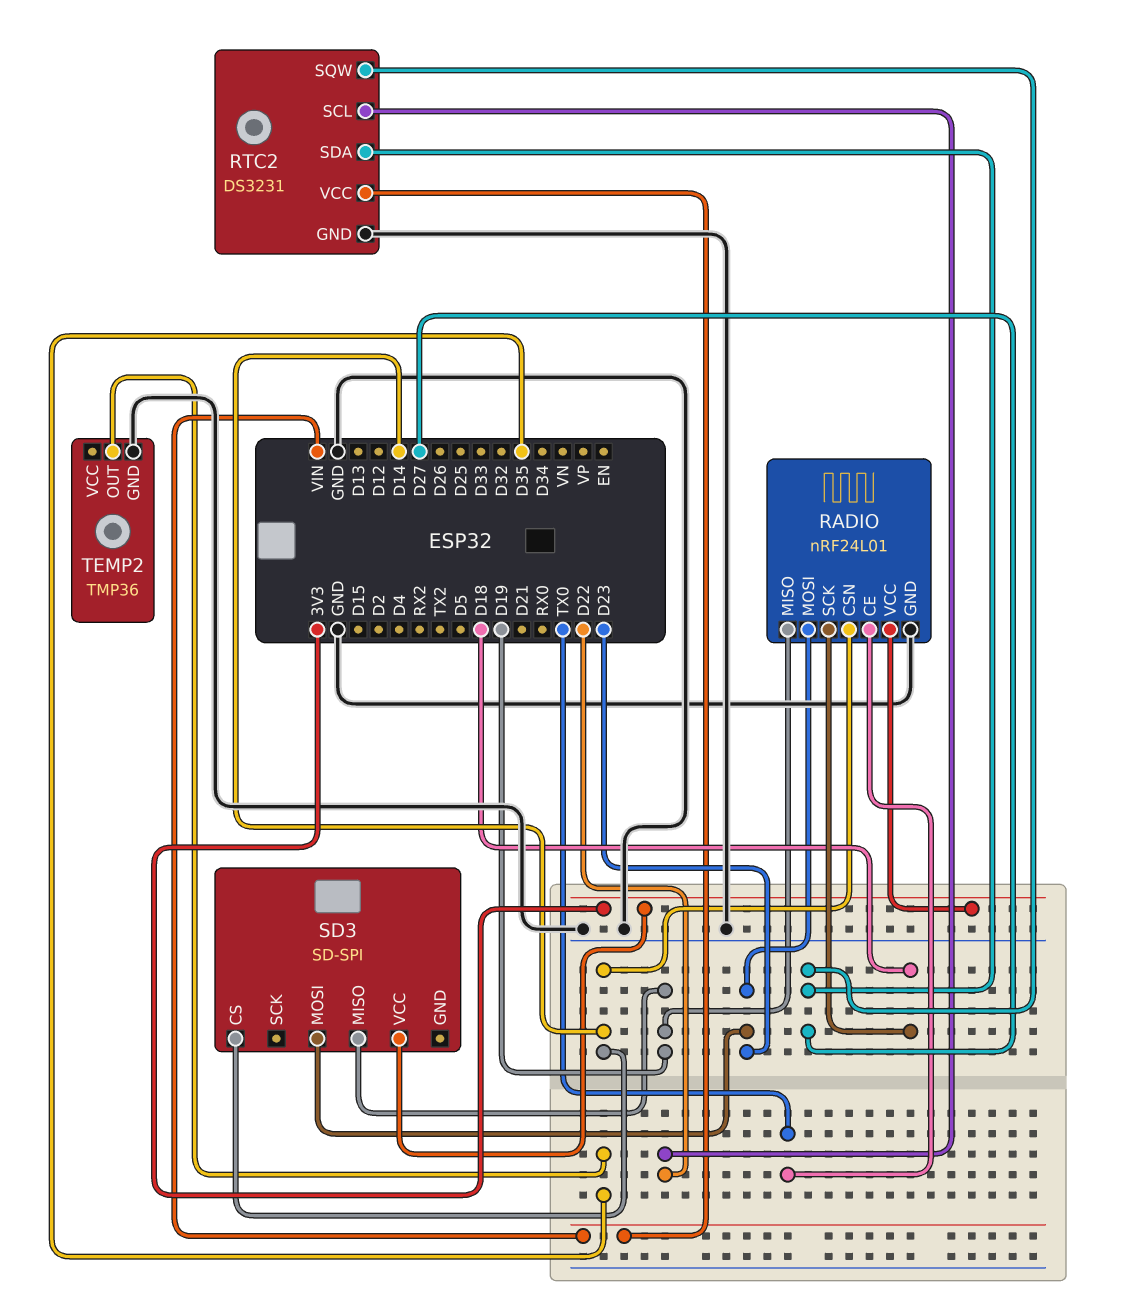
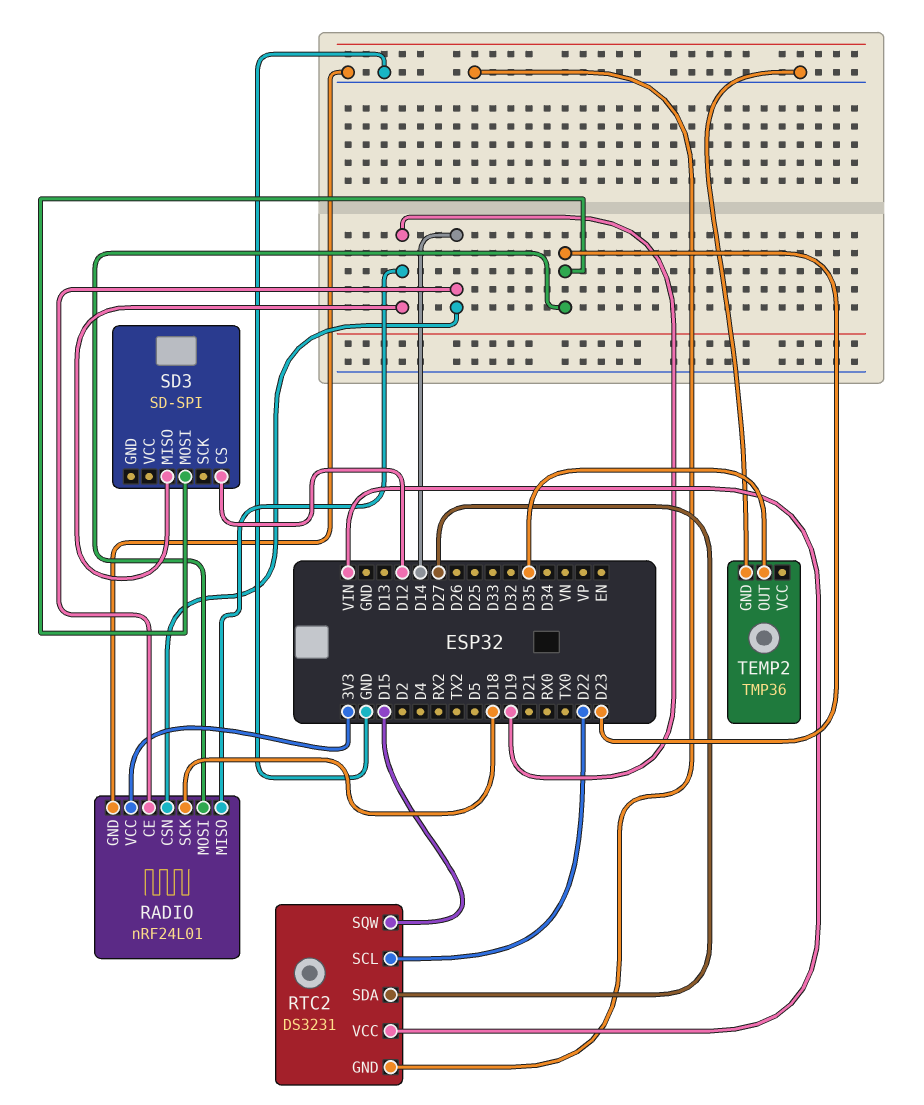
RADIO pin CE: TX0 -> D14
RTC2 pin SQW: D27 -> D15
SD3 pin CS: D14 -> D12
SD3 pin VCC: 3V3 -> none

